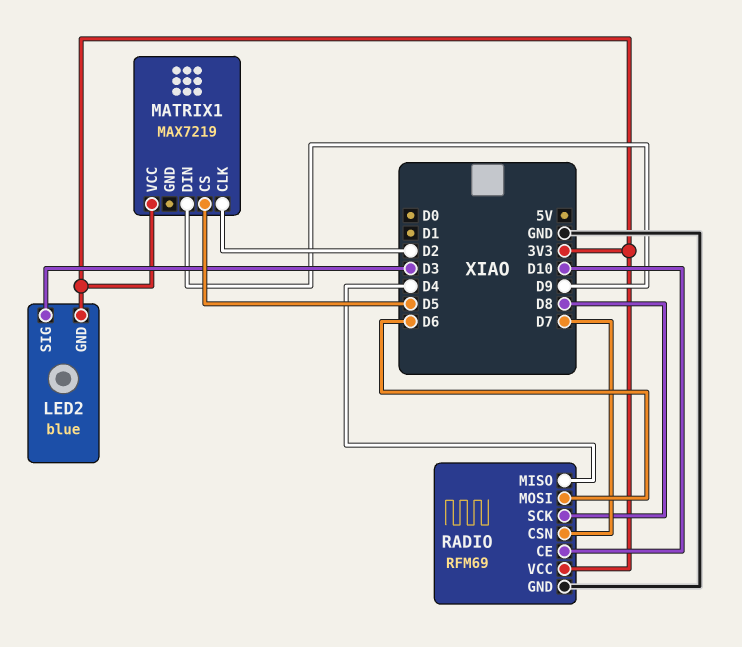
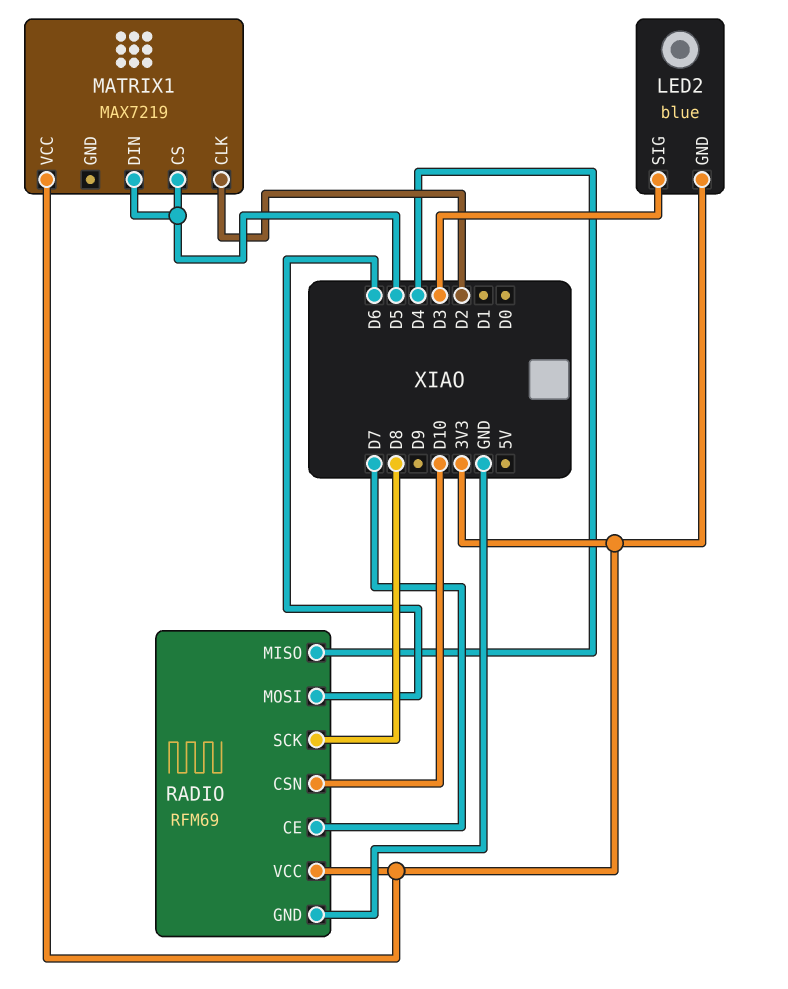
MATRIX1 pin DIN: D9 -> D5
RADIO pin CE: D10 -> D7
RADIO pin CSN: D7 -> D10

